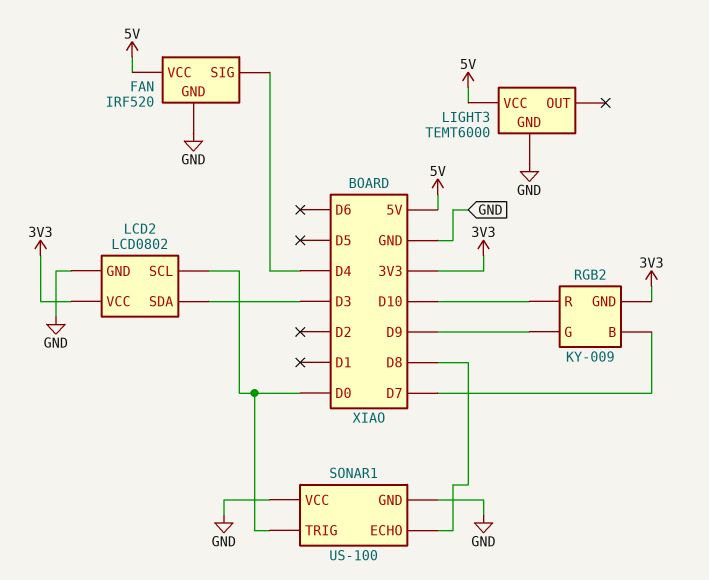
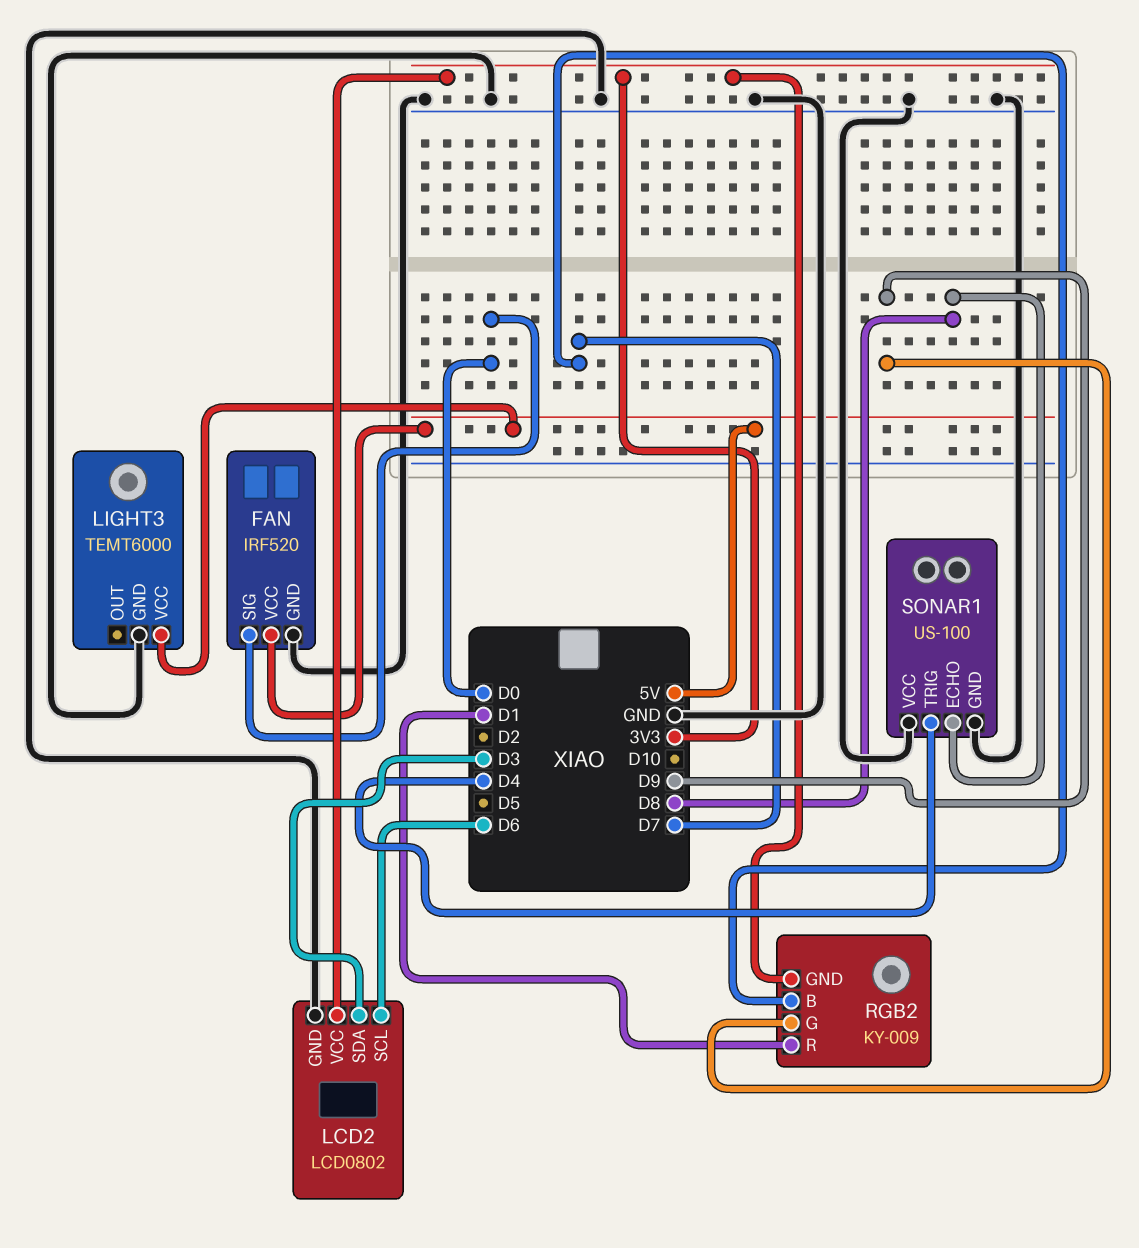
FAN pin SIG: D4 -> D0
LCD2 pin SCL: D0 -> D6
RGB2 pin R: D10 -> D1
SONAR1 pin TRIG: D0 -> D4

